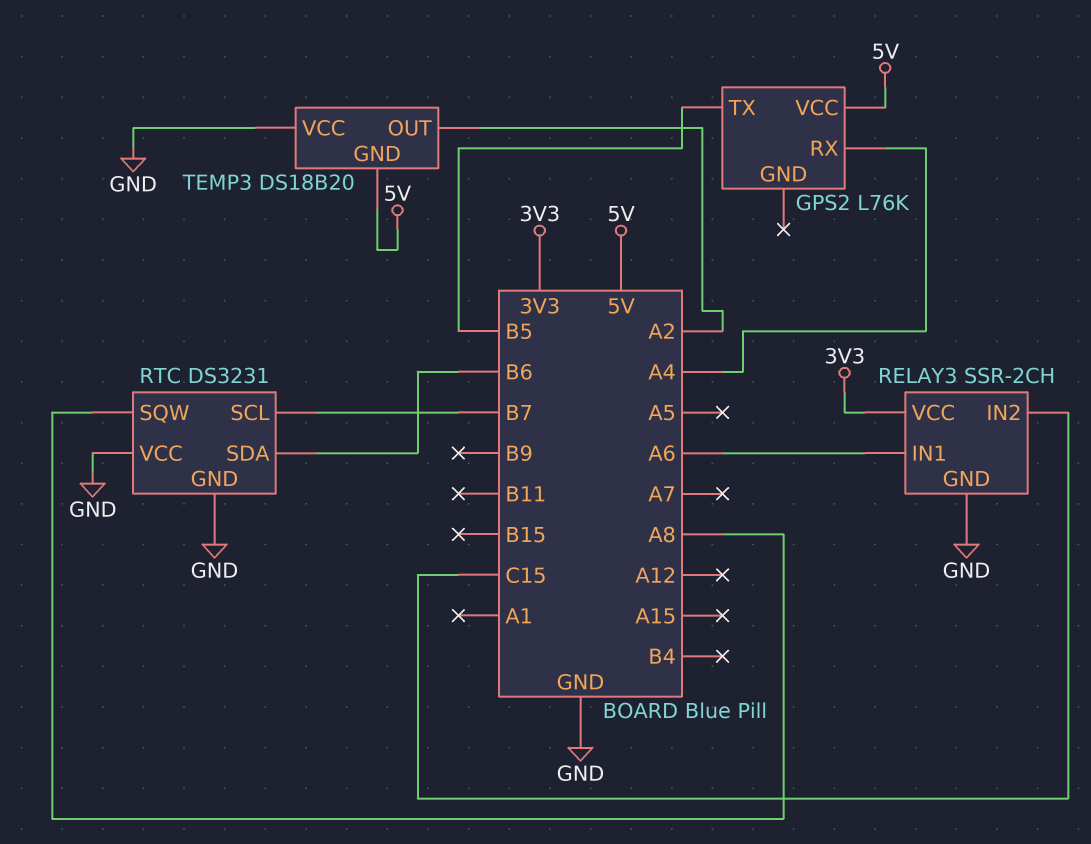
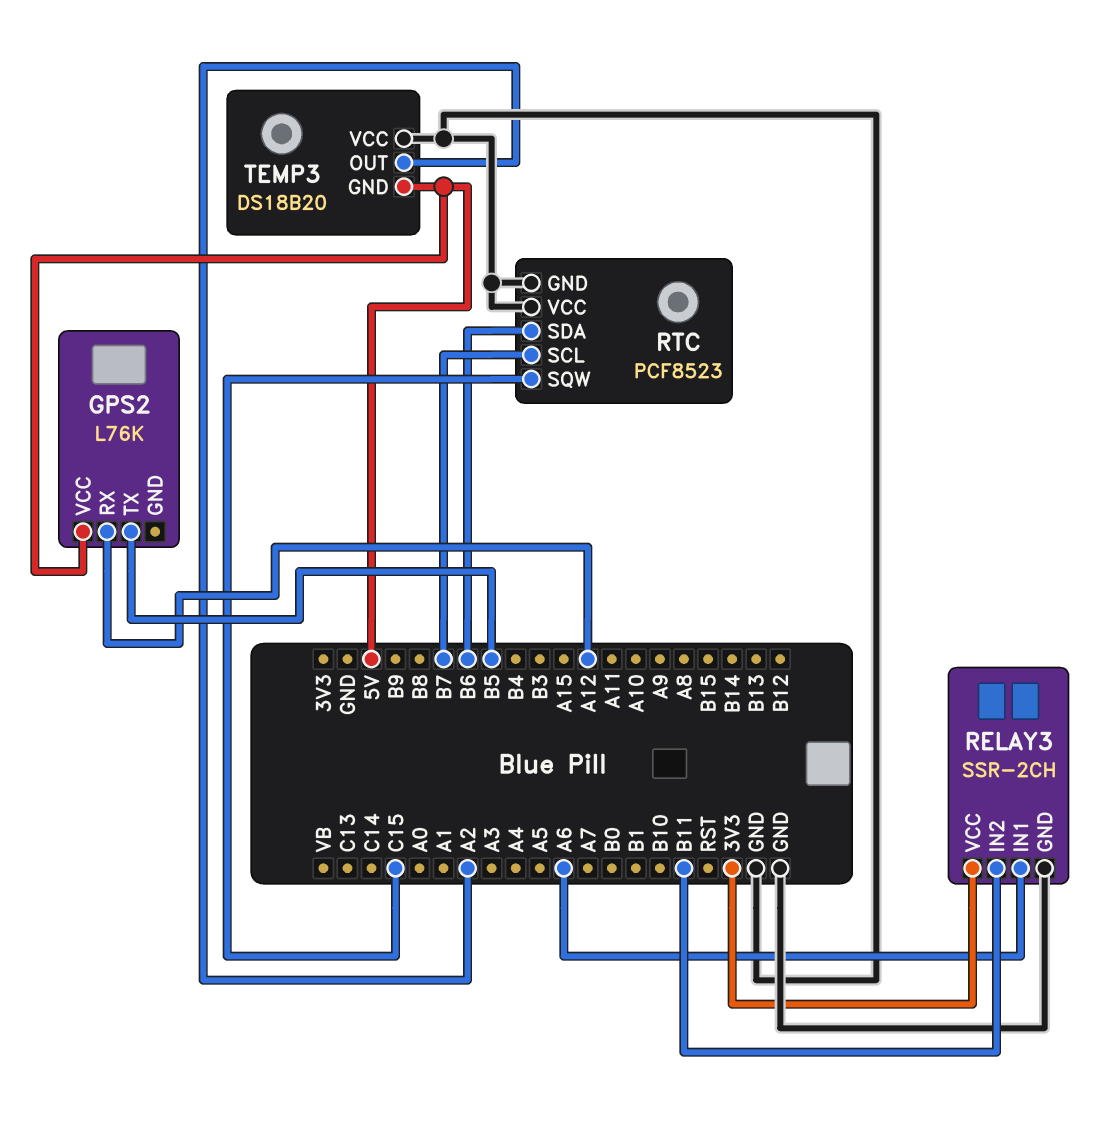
GPS2 pin RX: A4 -> A12
RELAY3 pin IN2: C15 -> B11
RTC: DS3231 -> PCF8523
RTC pin SQW: A8 -> C15

